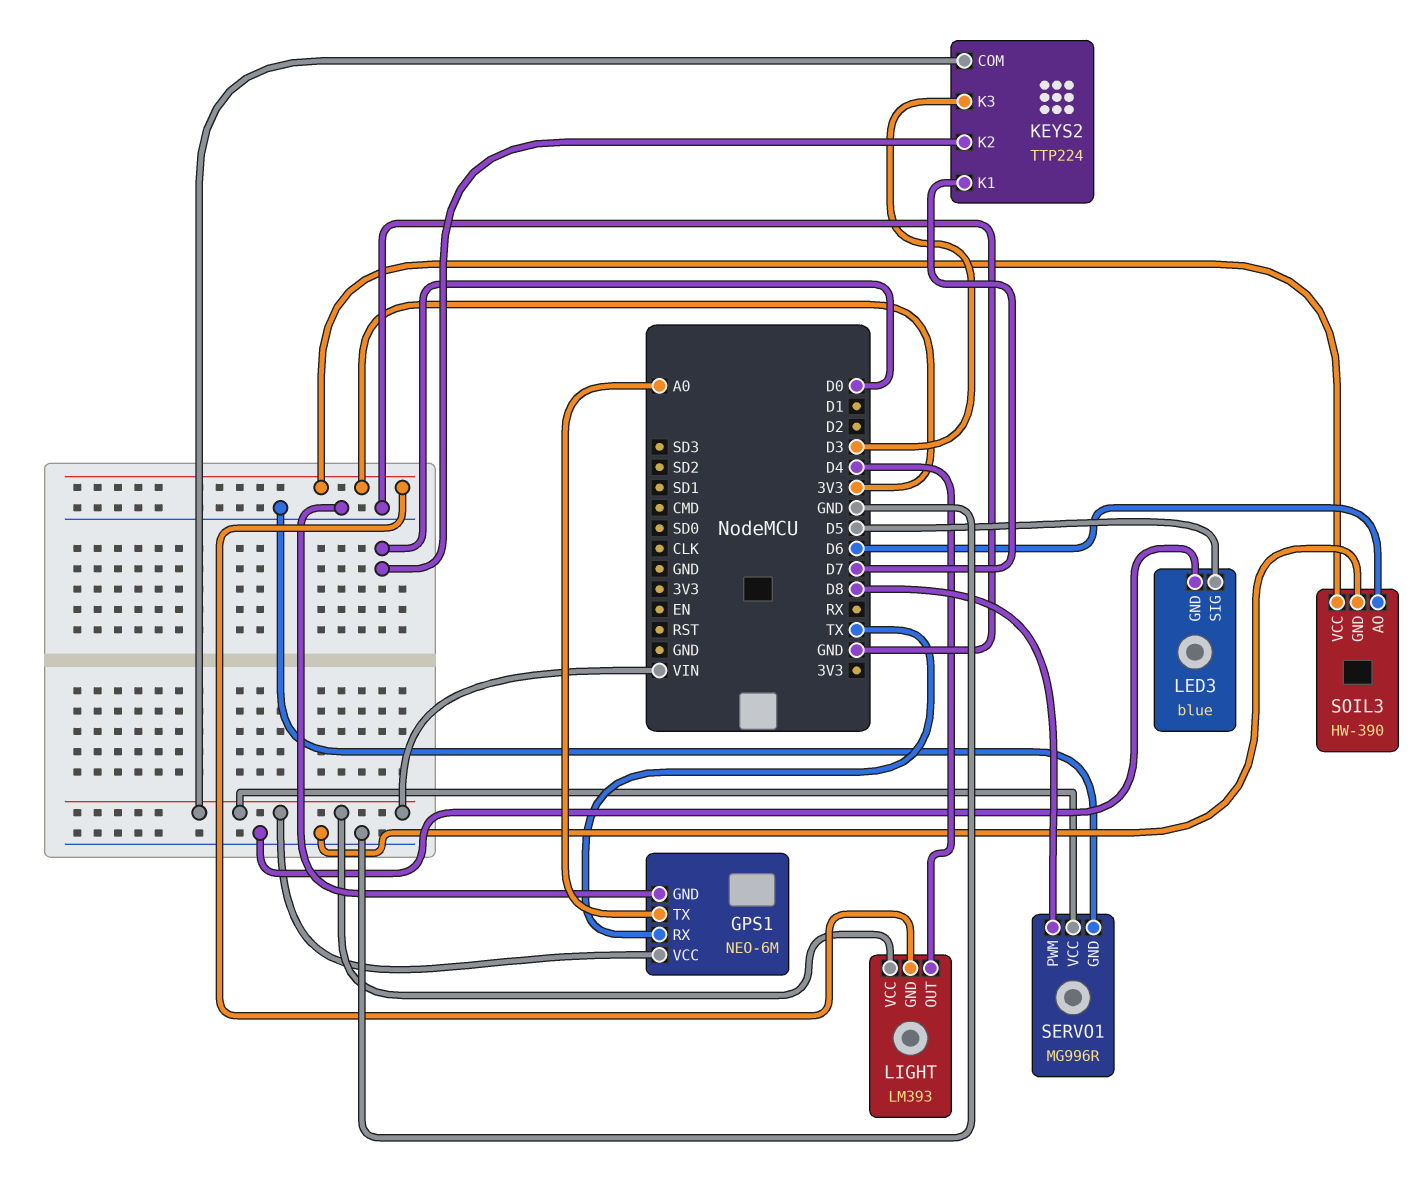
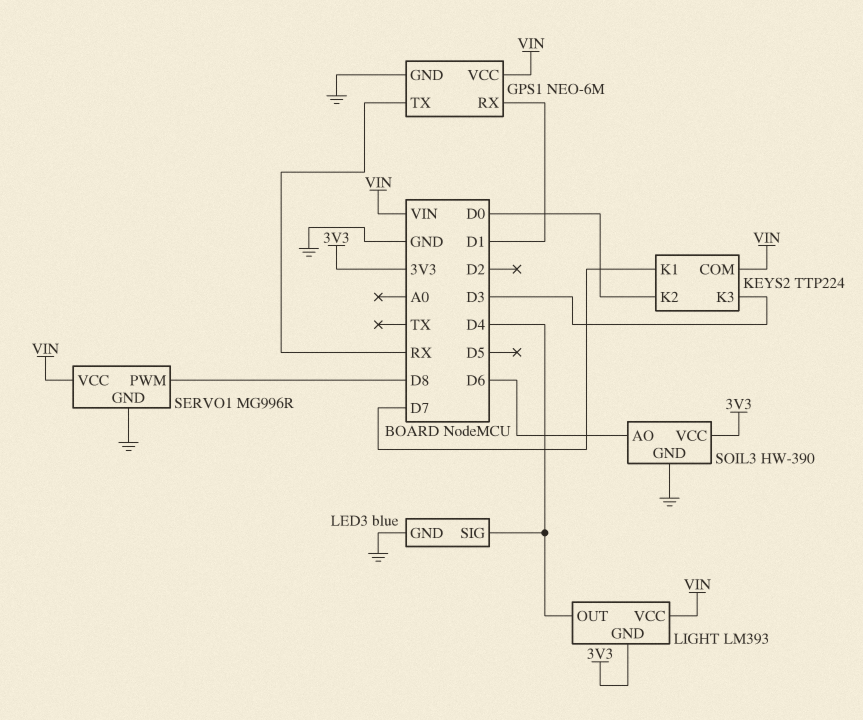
GPS1 pin RX: TX -> D1
GPS1 pin TX: A0 -> RX
LED3 pin SIG: D5 -> D4

